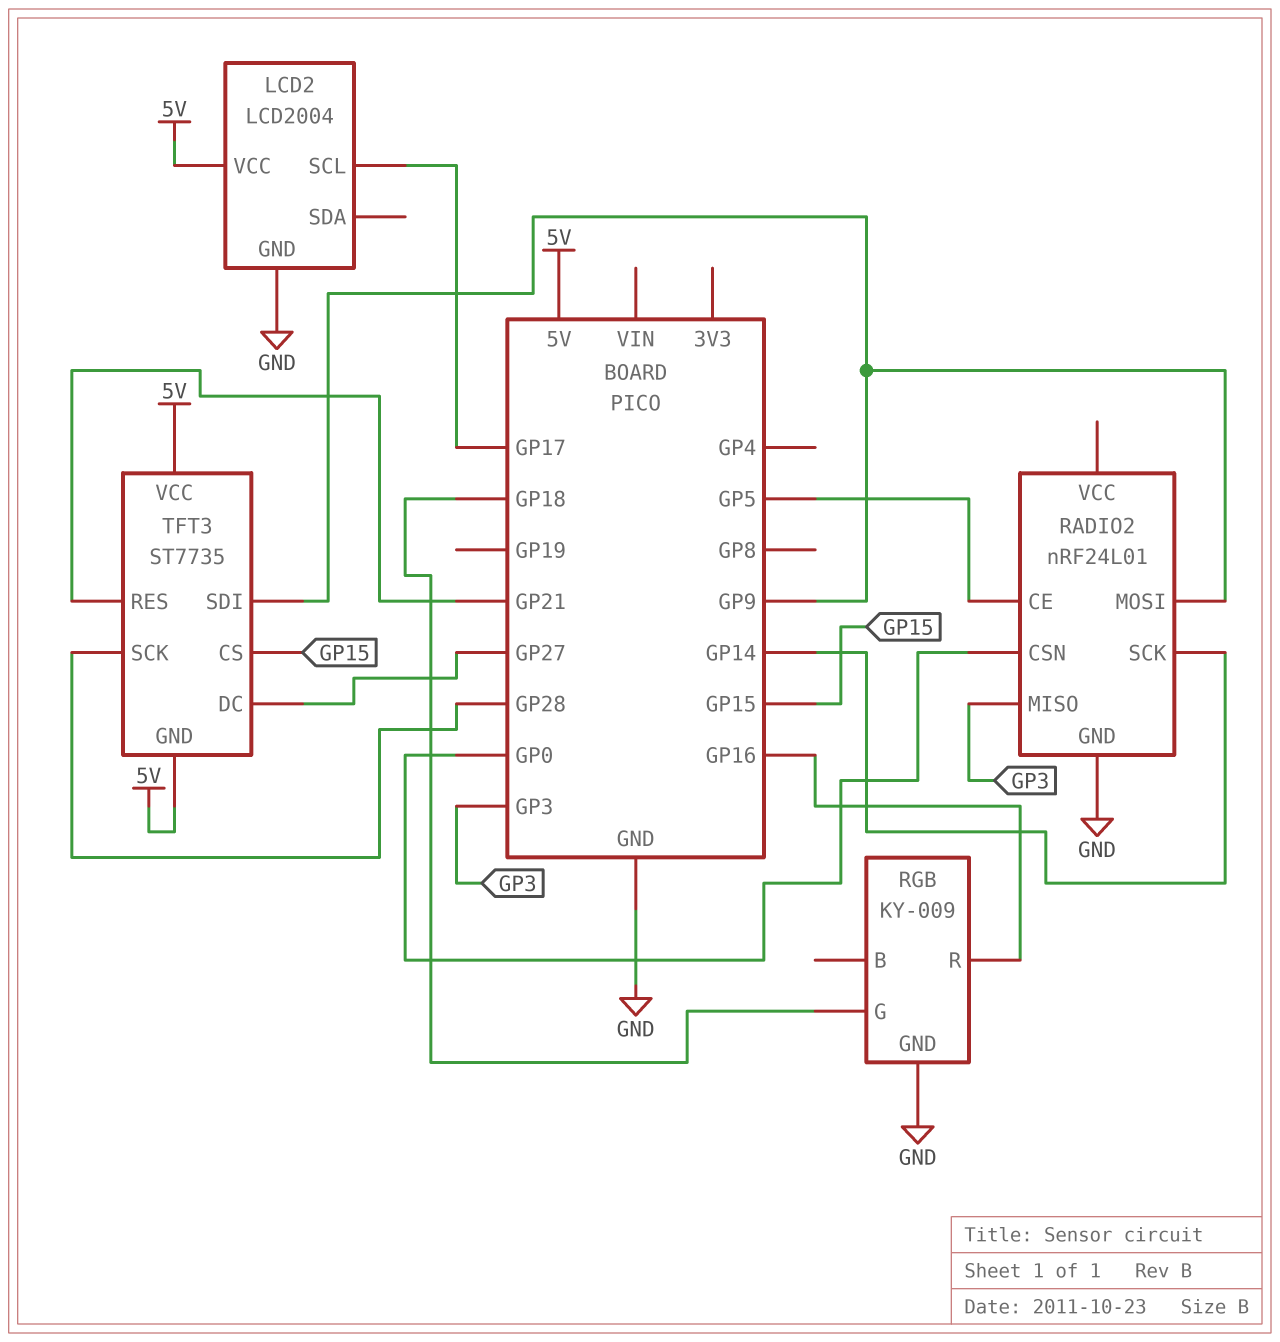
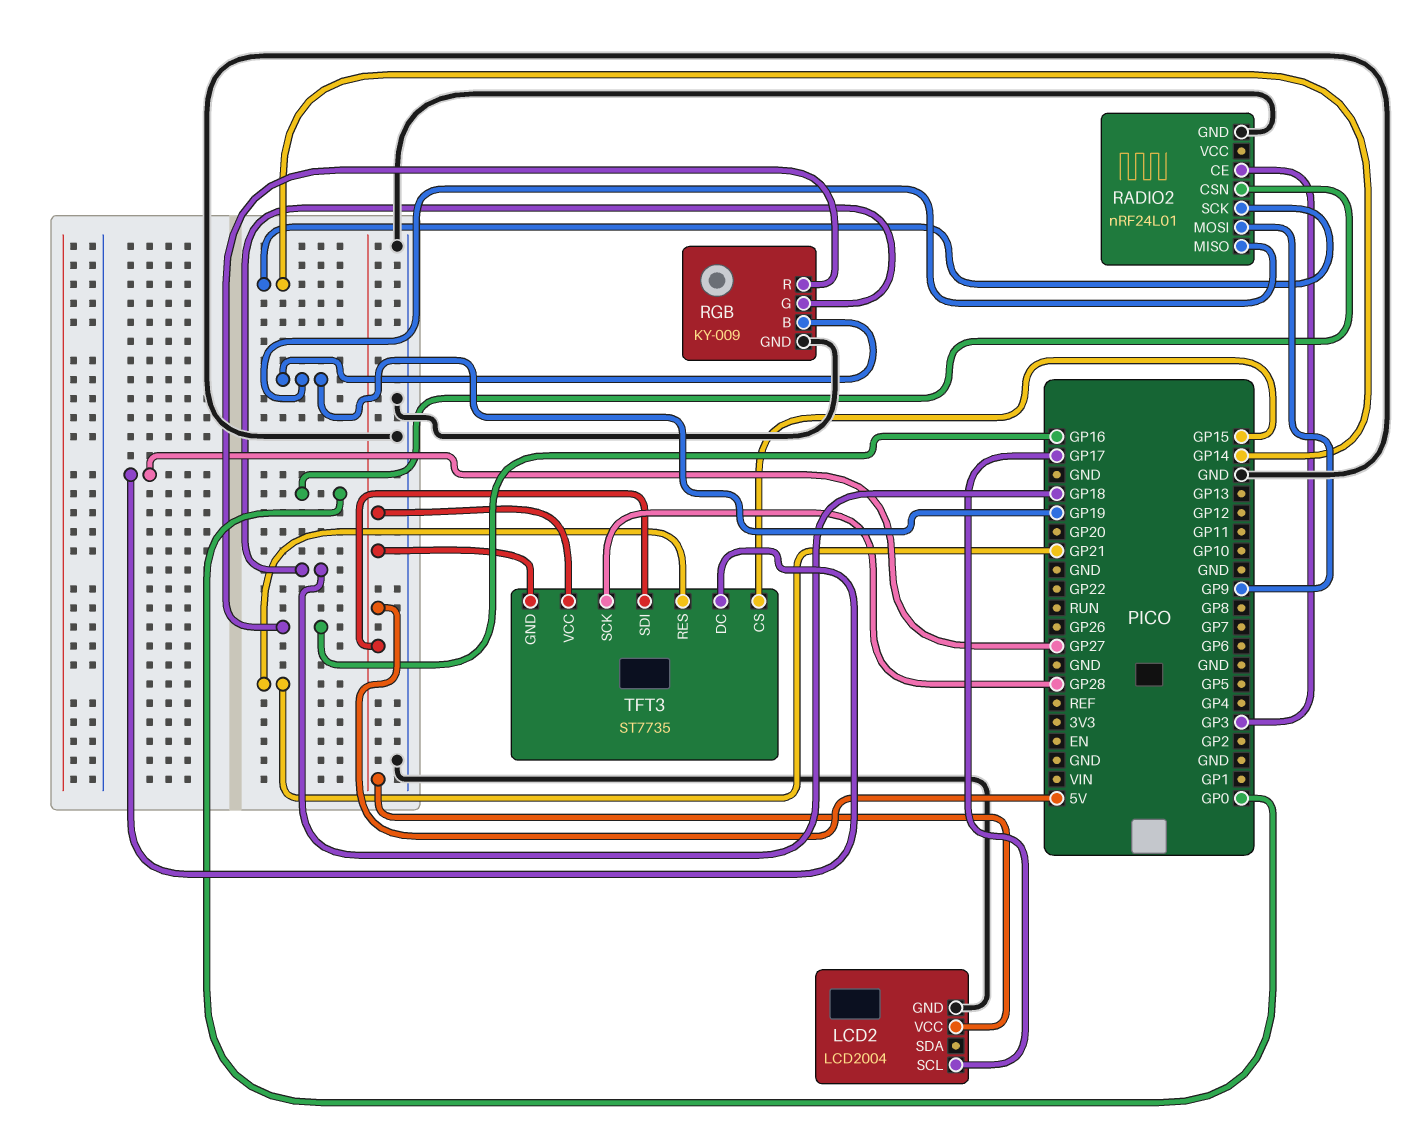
RADIO2 pin CE: GP5 -> GP3
RADIO2 pin MISO: GP3 -> GP19
RGB pin B: none -> GP19
TFT3 pin SDI: GP9 -> 5V

